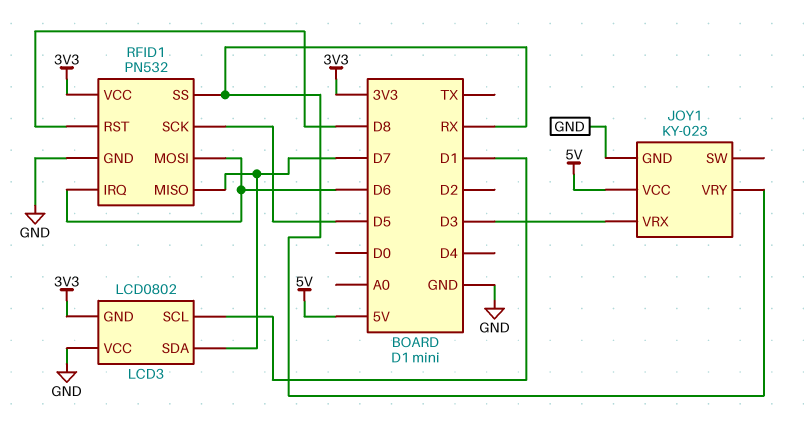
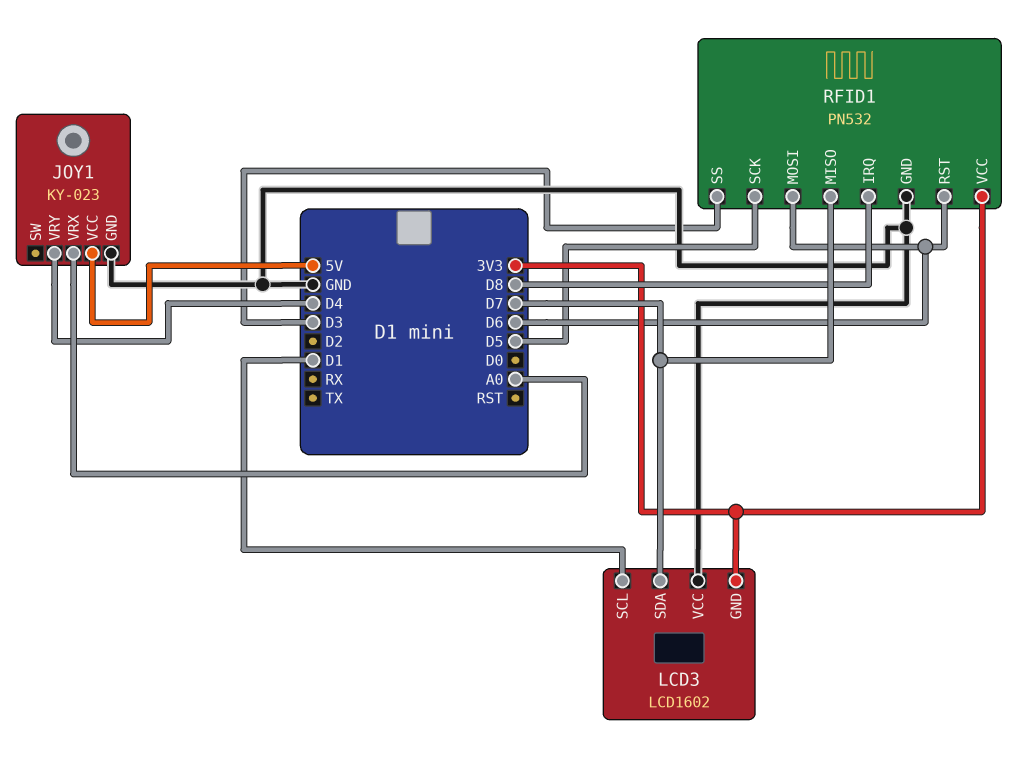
JOY1 pin VRX: D3 -> A0
JOY1 pin VRY: RX -> D4
LCD3: LCD0802 -> LCD1602
RFID1 pin IRQ: D6 -> D8
RFID1 pin RST: D8 -> D6
RFID1 pin SS: RX -> D3

